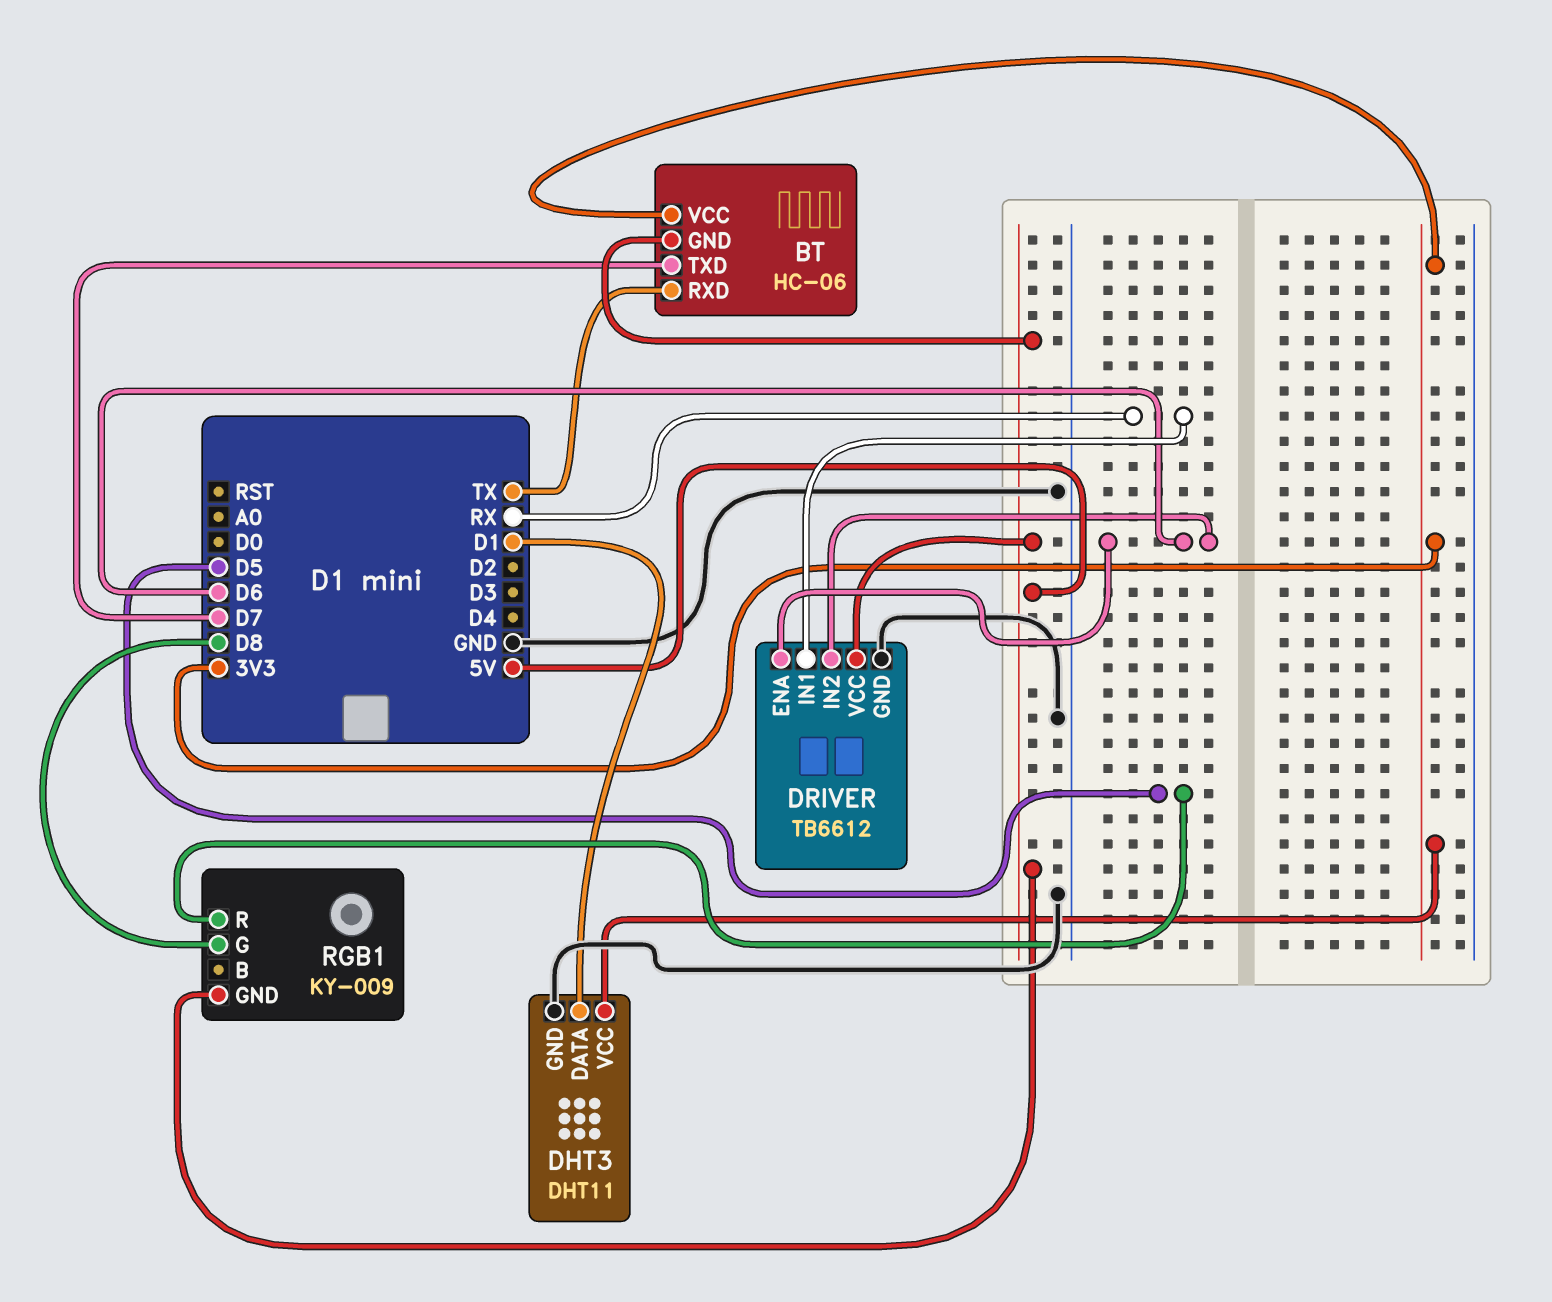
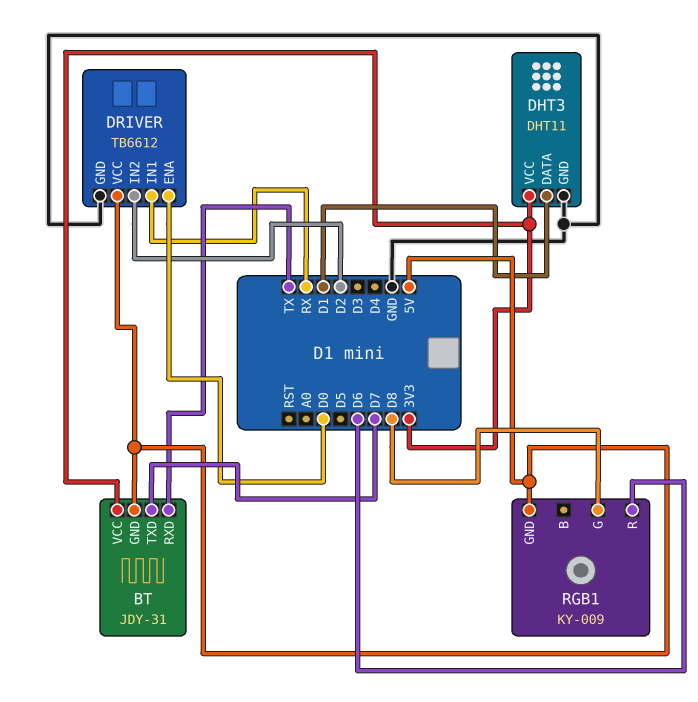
BT: HC-06 -> JDY-31
DRIVER pin ENA: D6 -> D0
DRIVER pin IN2: D6 -> D2
RGB1 pin R: D5 -> D6

